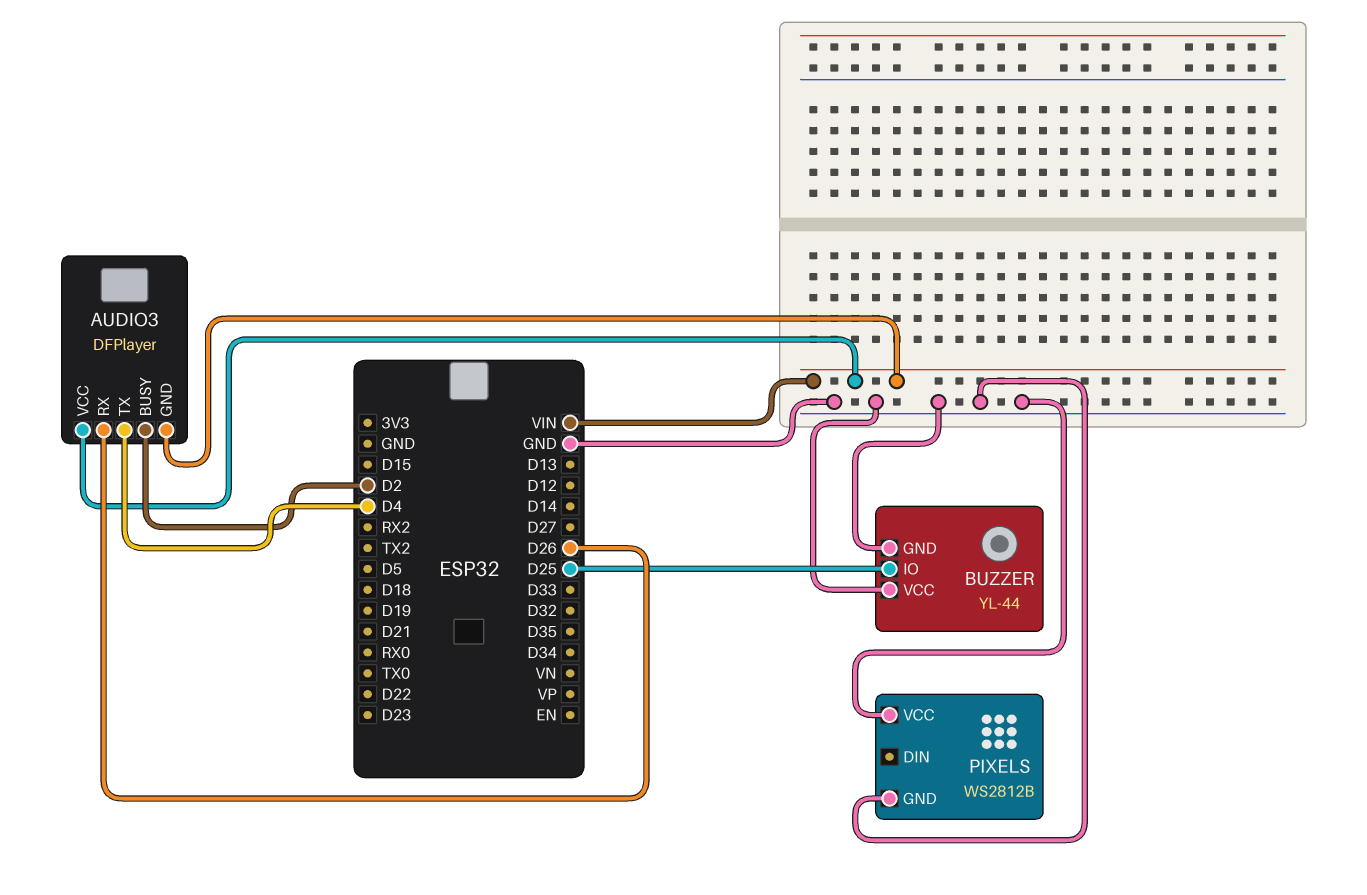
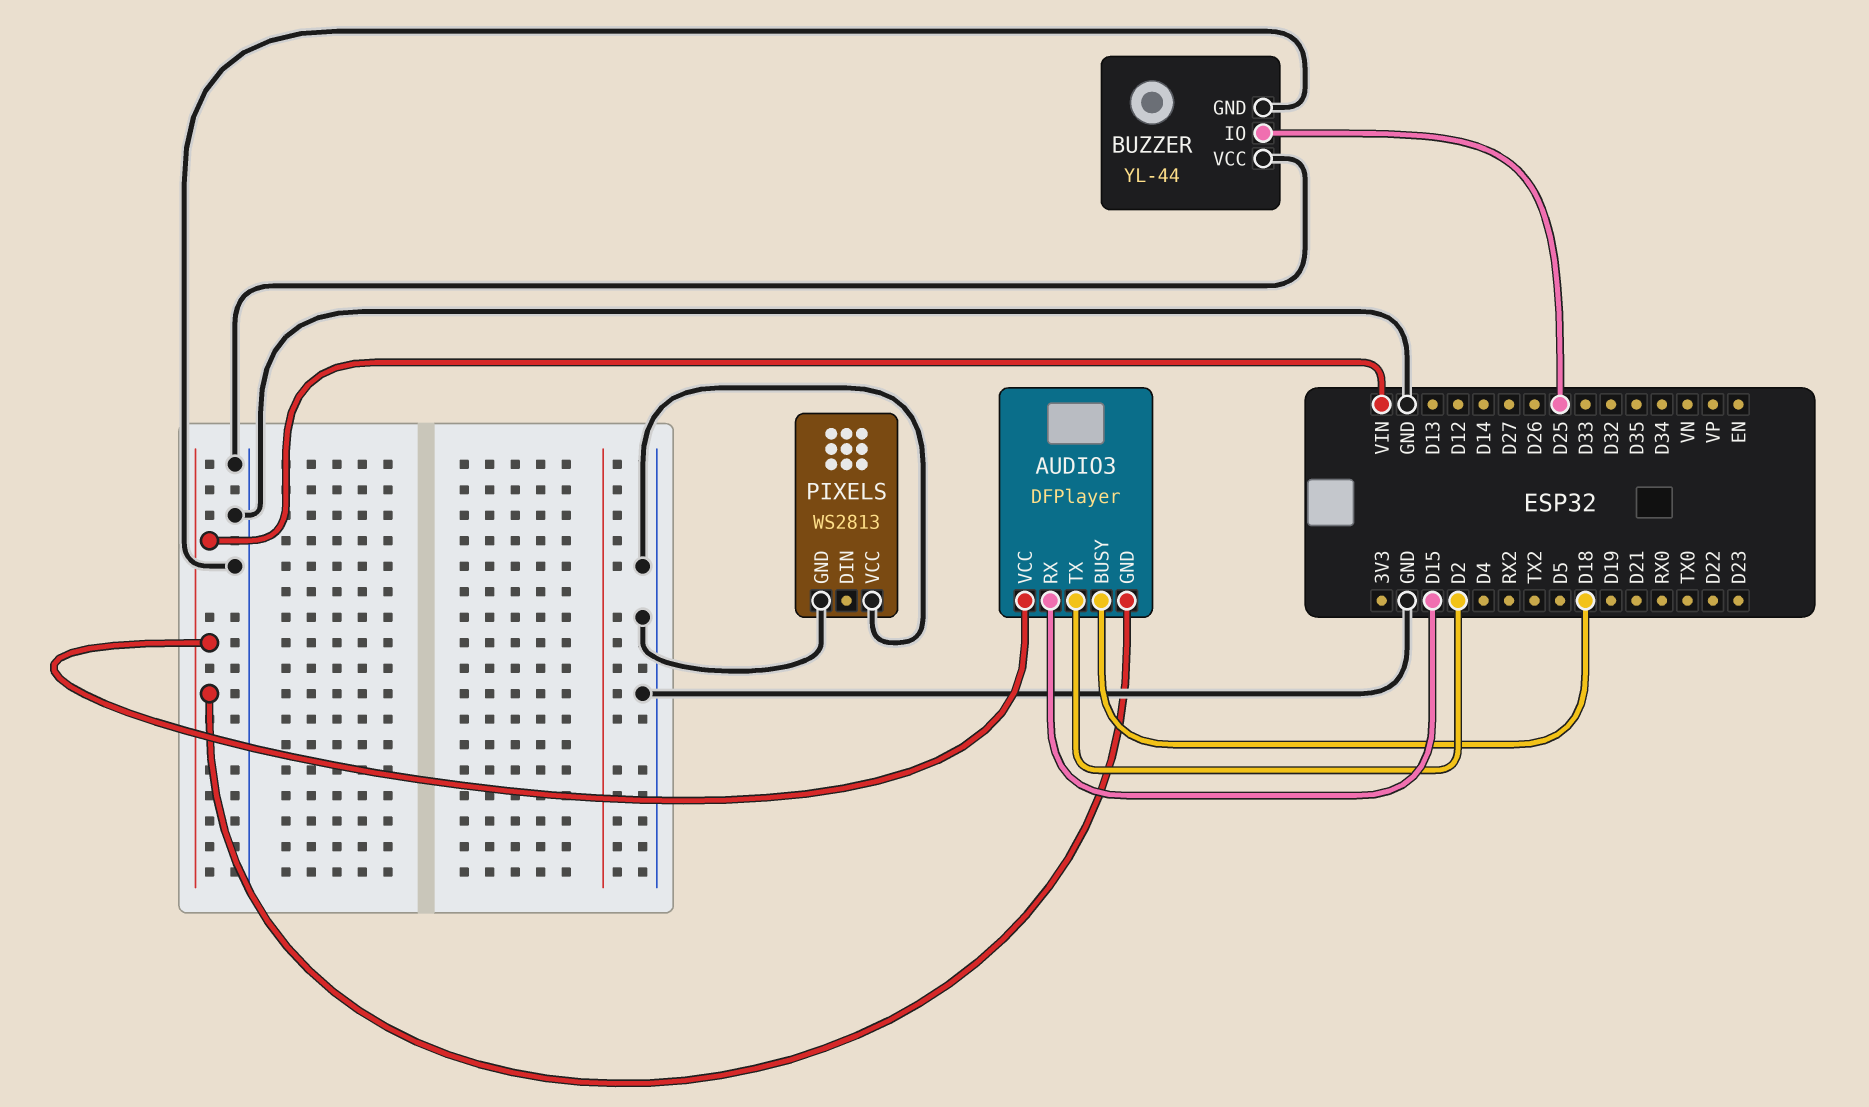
AUDIO3 pin BUSY: D2 -> D18
AUDIO3 pin RX: D26 -> D15
AUDIO3 pin TX: D4 -> D2
PIXELS: WS2812B -> WS2813

